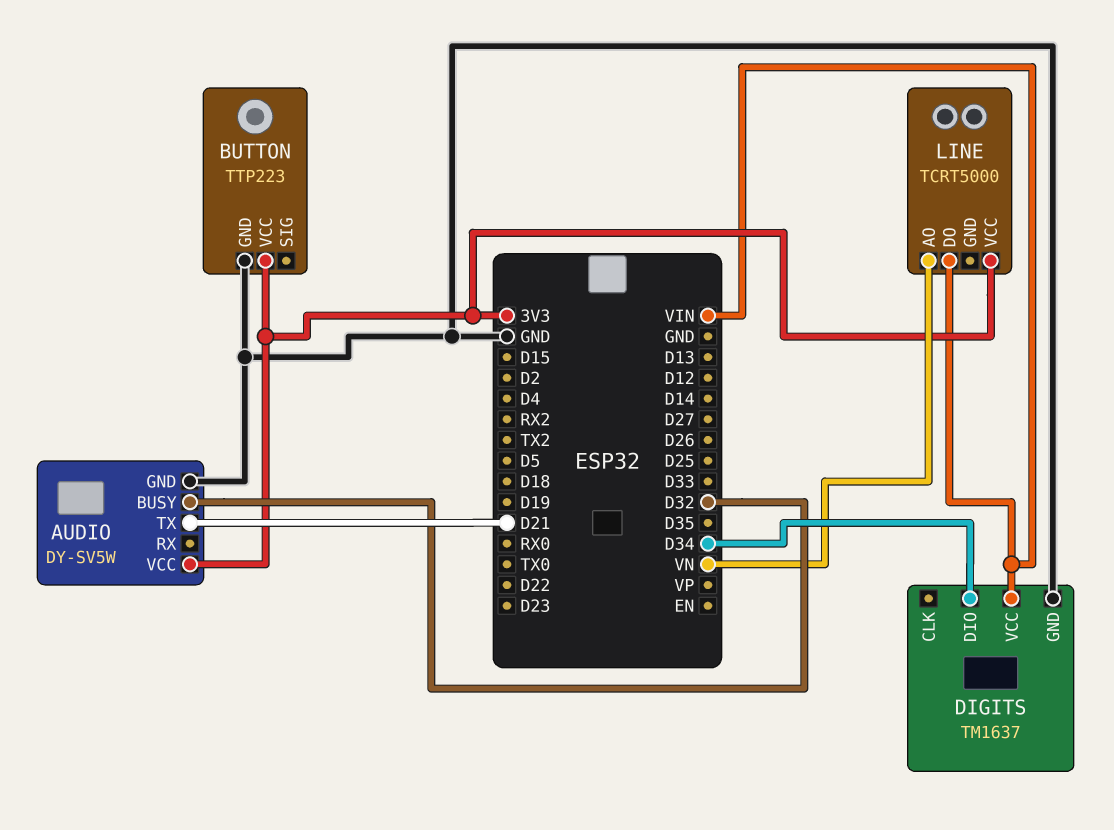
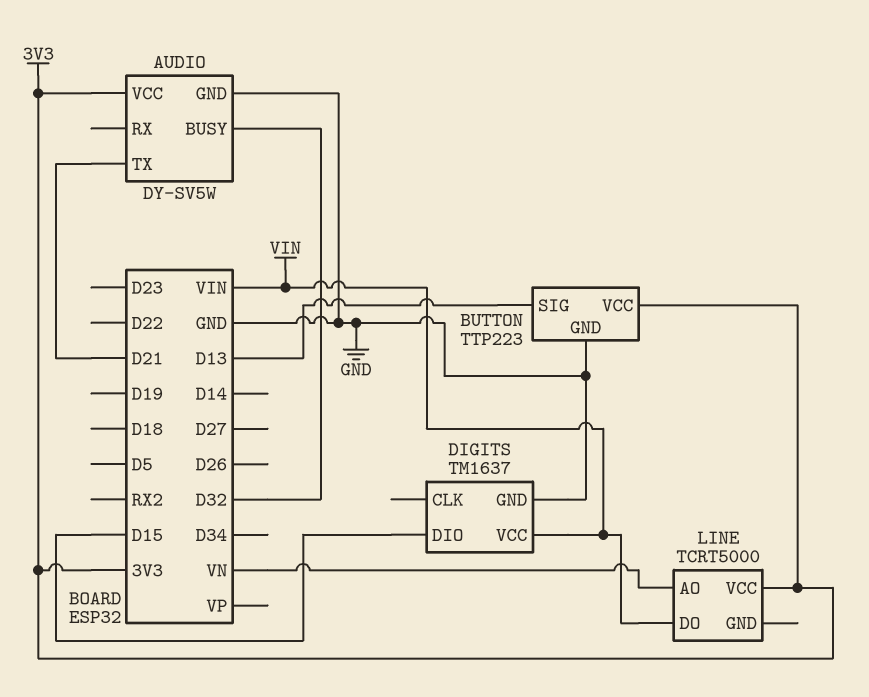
BUTTON pin SIG: none -> D13
DIGITS pin DIO: D34 -> D15

